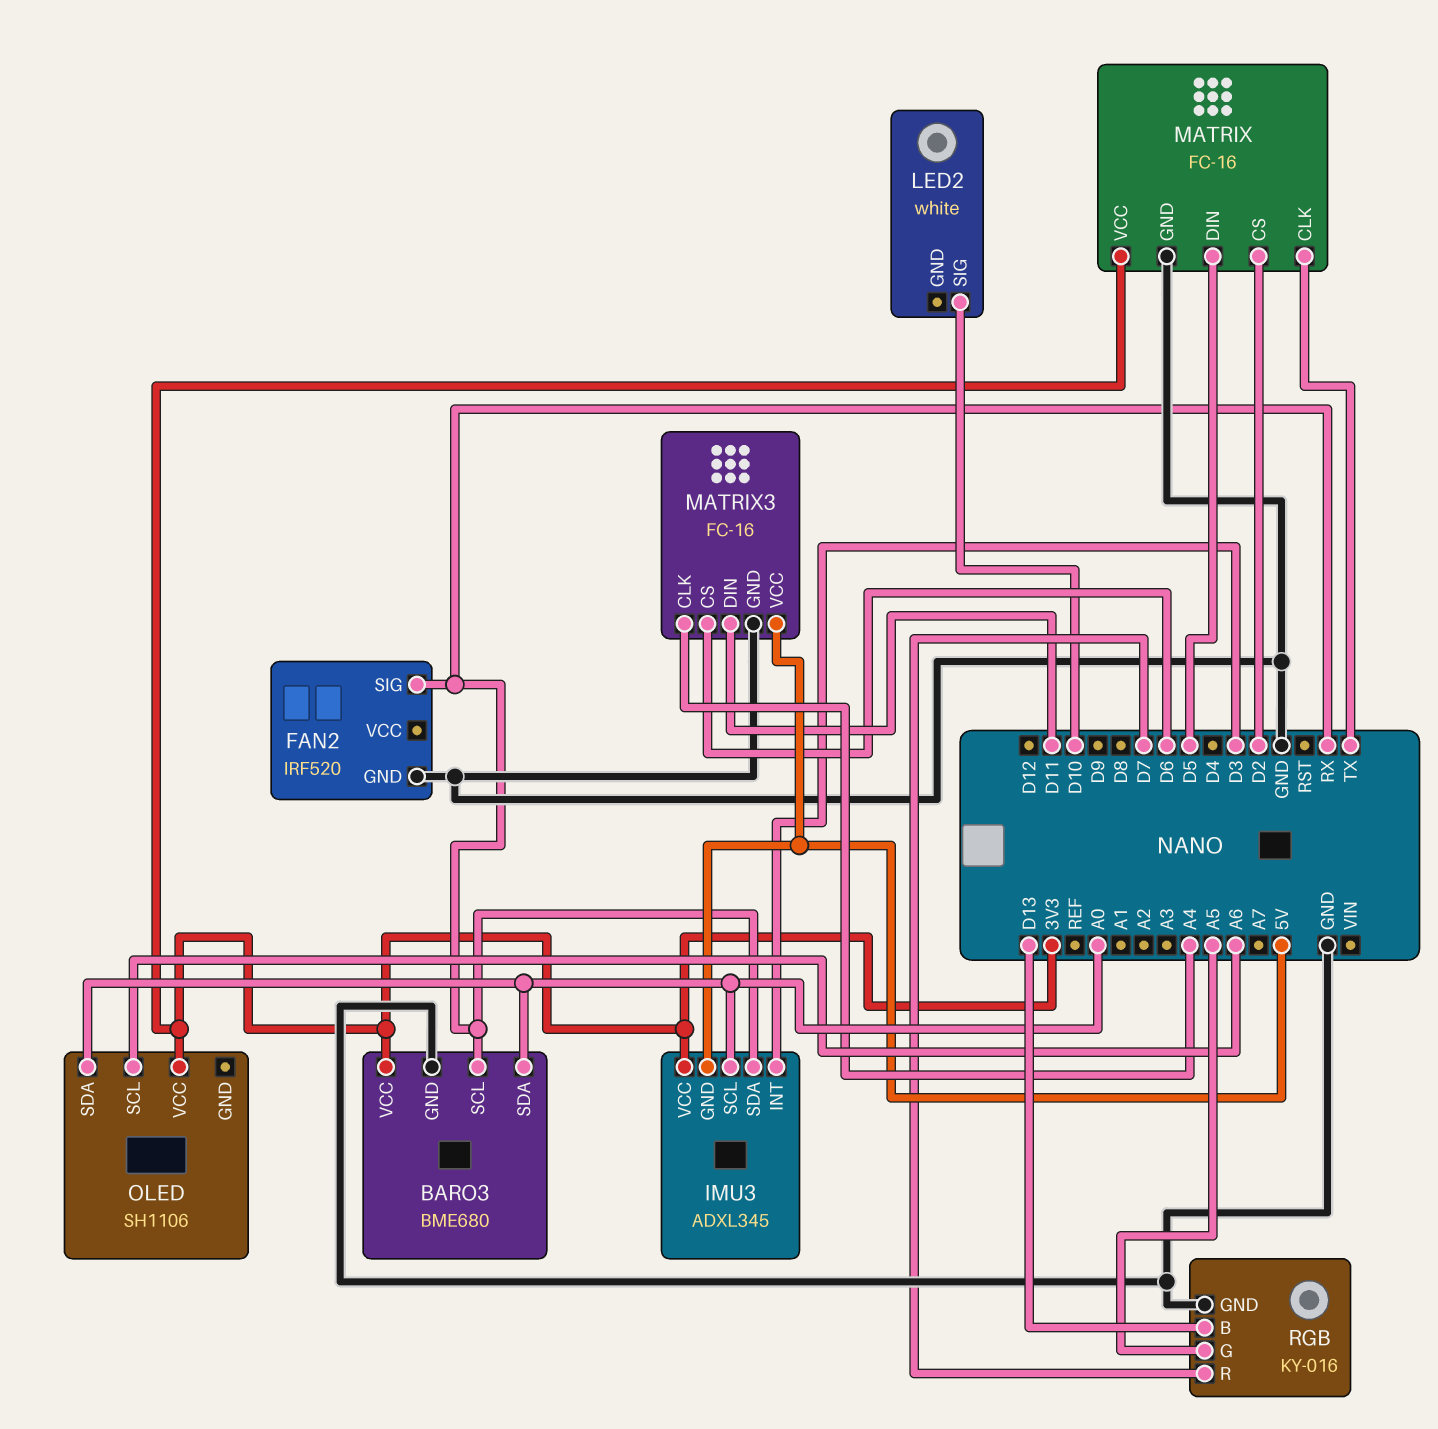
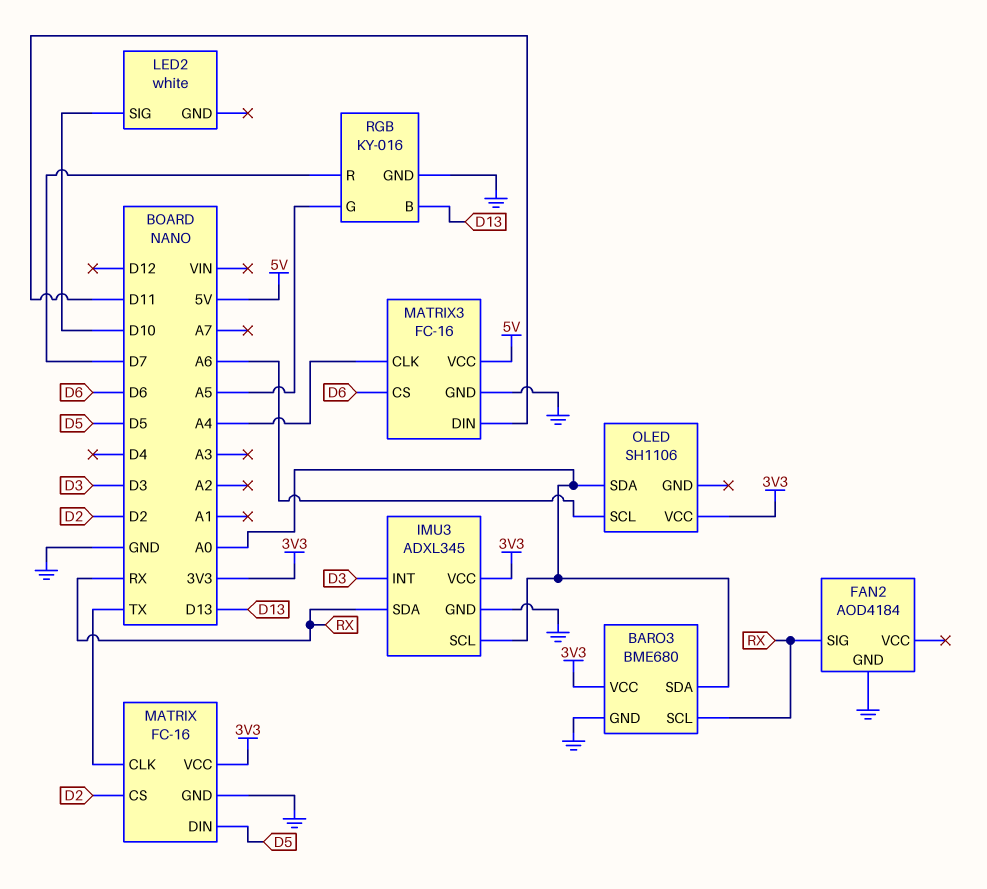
FAN2: IRF520 -> AOD4184
IMU3 pin GND: 5V -> GND

